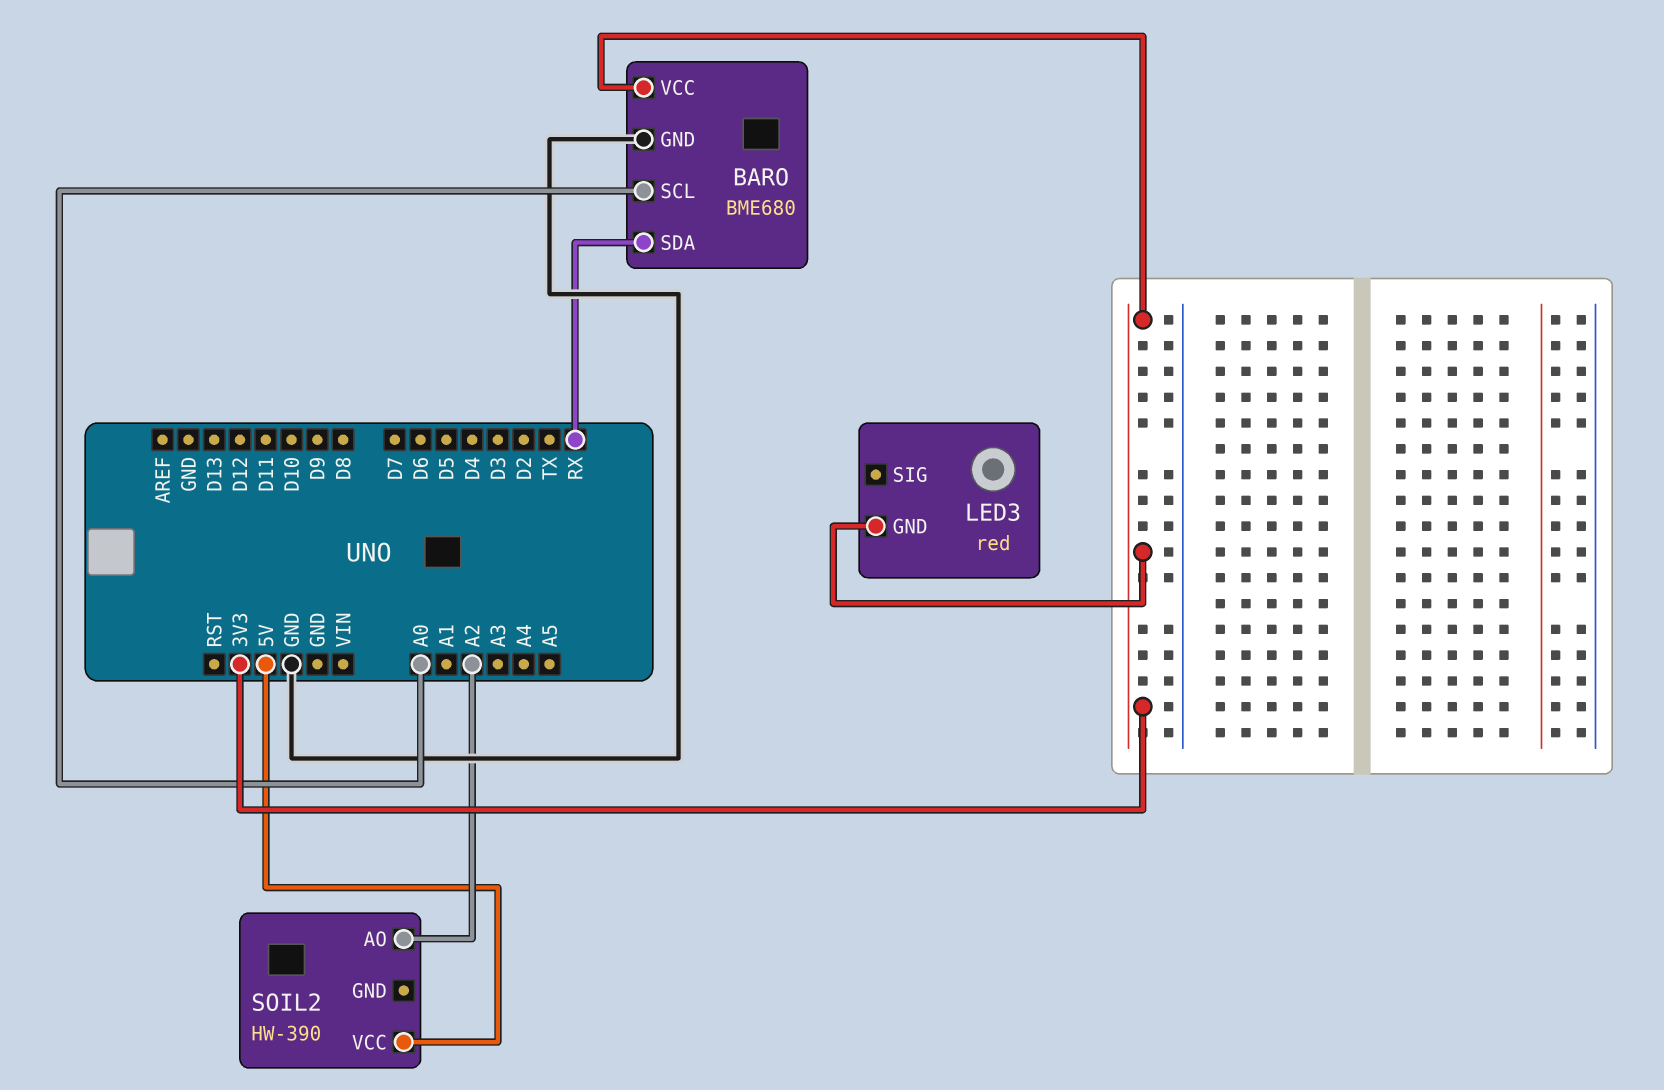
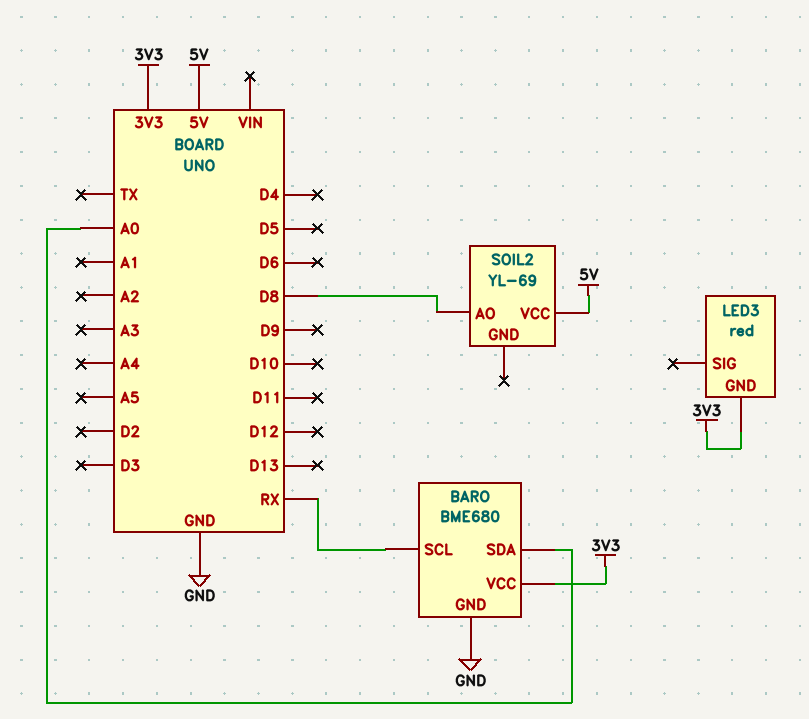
BARO pin SCL: A0 -> RX
BARO pin SDA: RX -> A0
SOIL2: HW-390 -> YL-69
SOIL2 pin AO: A2 -> D8

